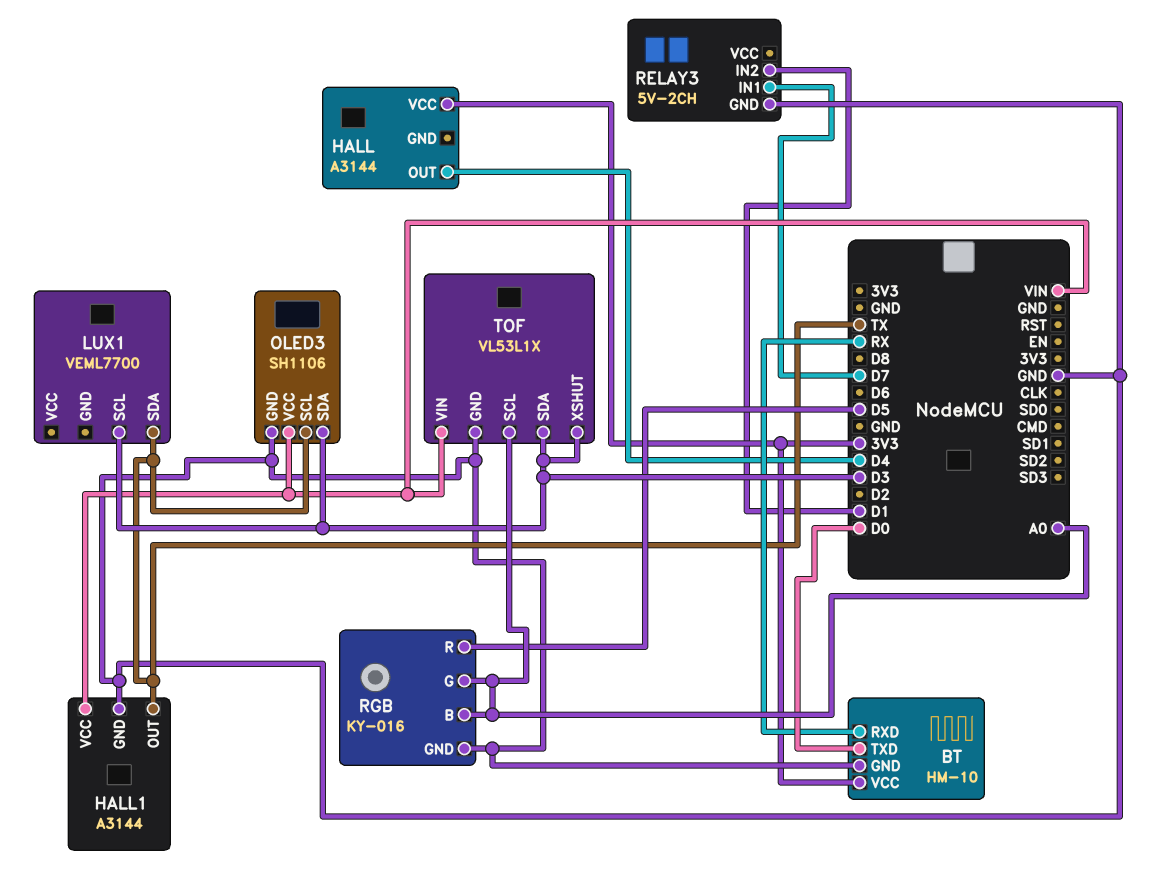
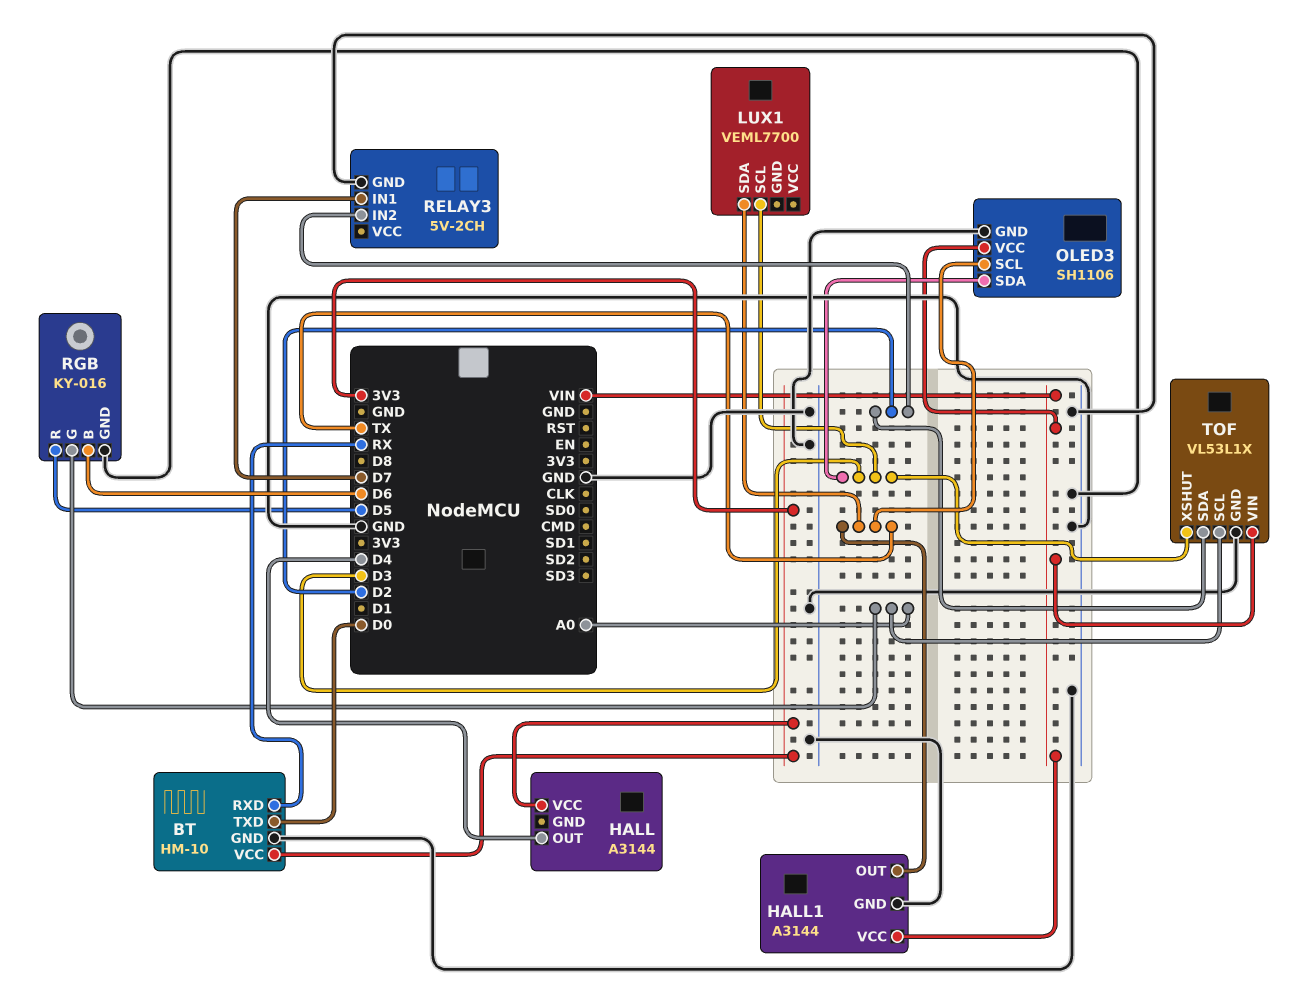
RELAY3 pin IN2: D1 -> D2
RGB pin B: A0 -> D6
TOF pin SDA: D3 -> D2

